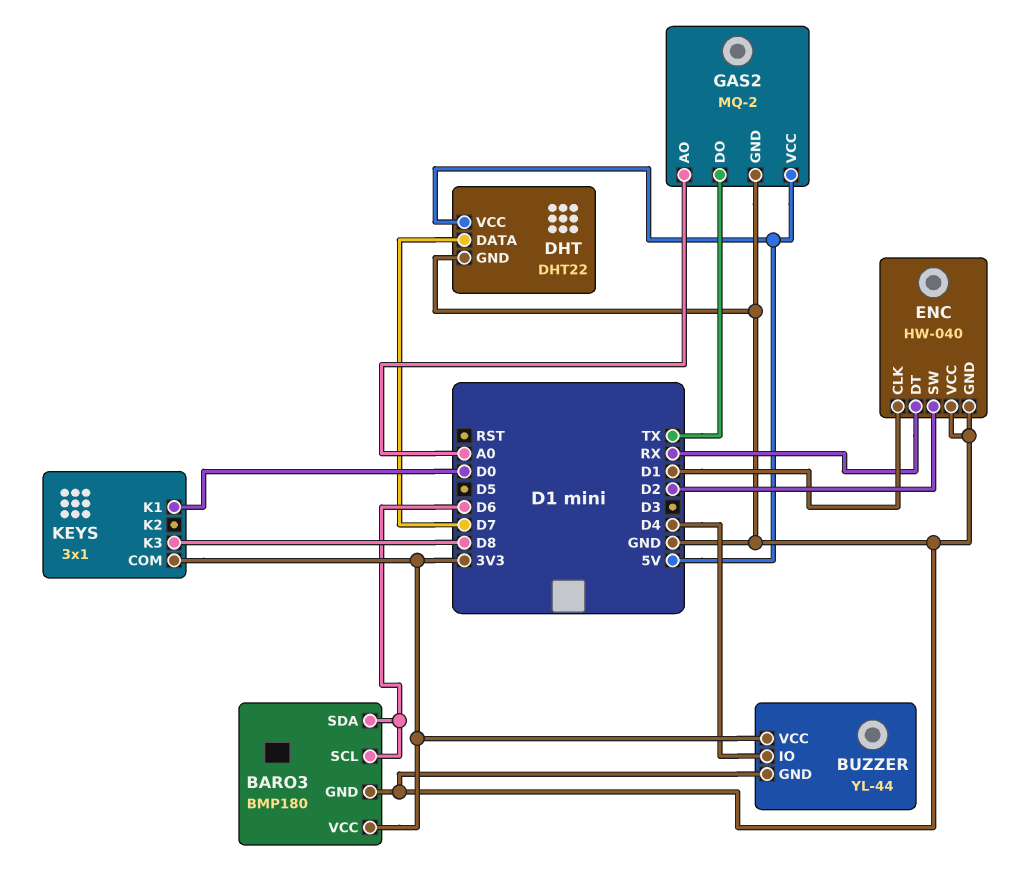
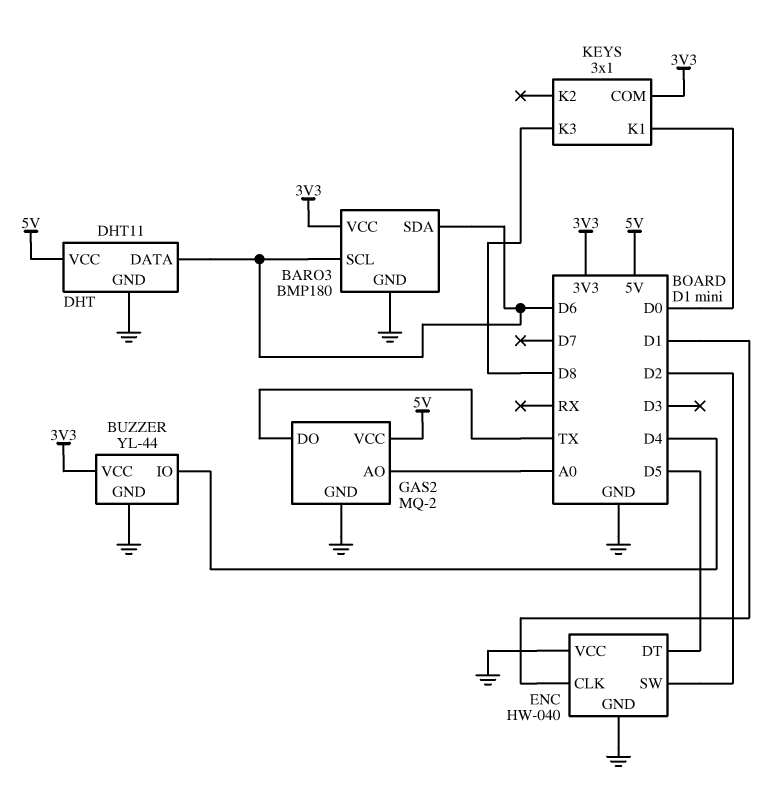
DHT: DHT22 -> DHT11
DHT pin DATA: D7 -> D6
ENC pin DT: RX -> D5

